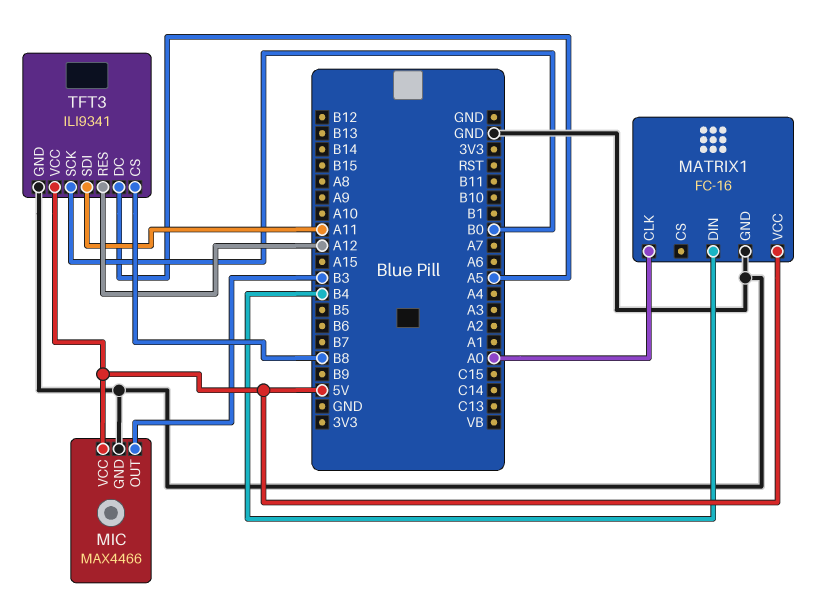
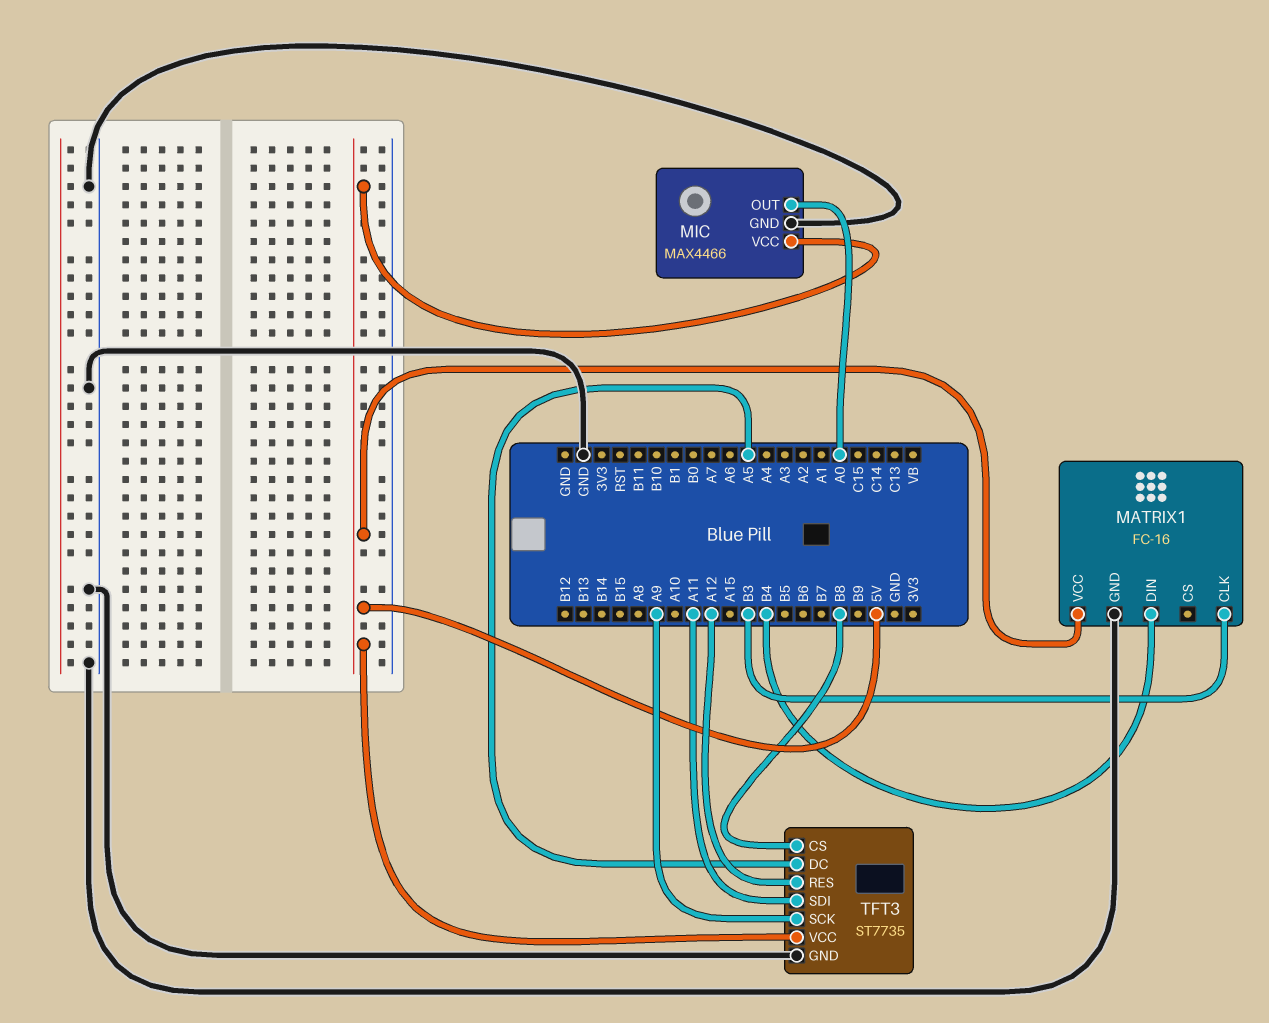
MATRIX1 pin CLK: A0 -> B3
MIC pin OUT: B3 -> A0
TFT3: ILI9341 -> ST7735
TFT3 pin SCK: B0 -> A9

